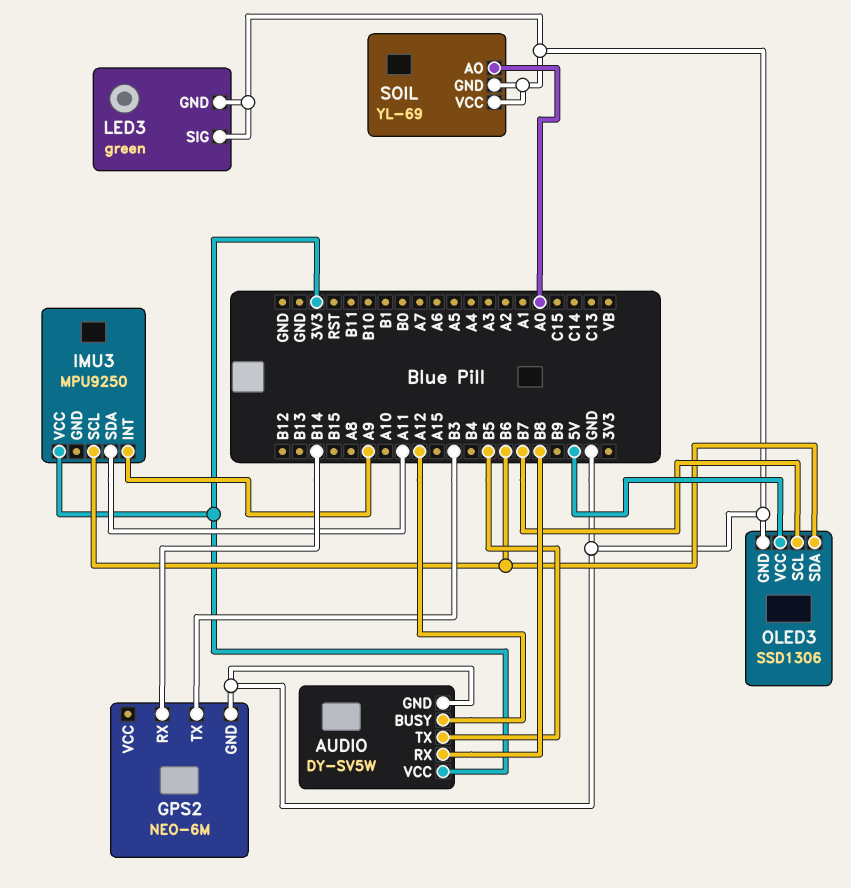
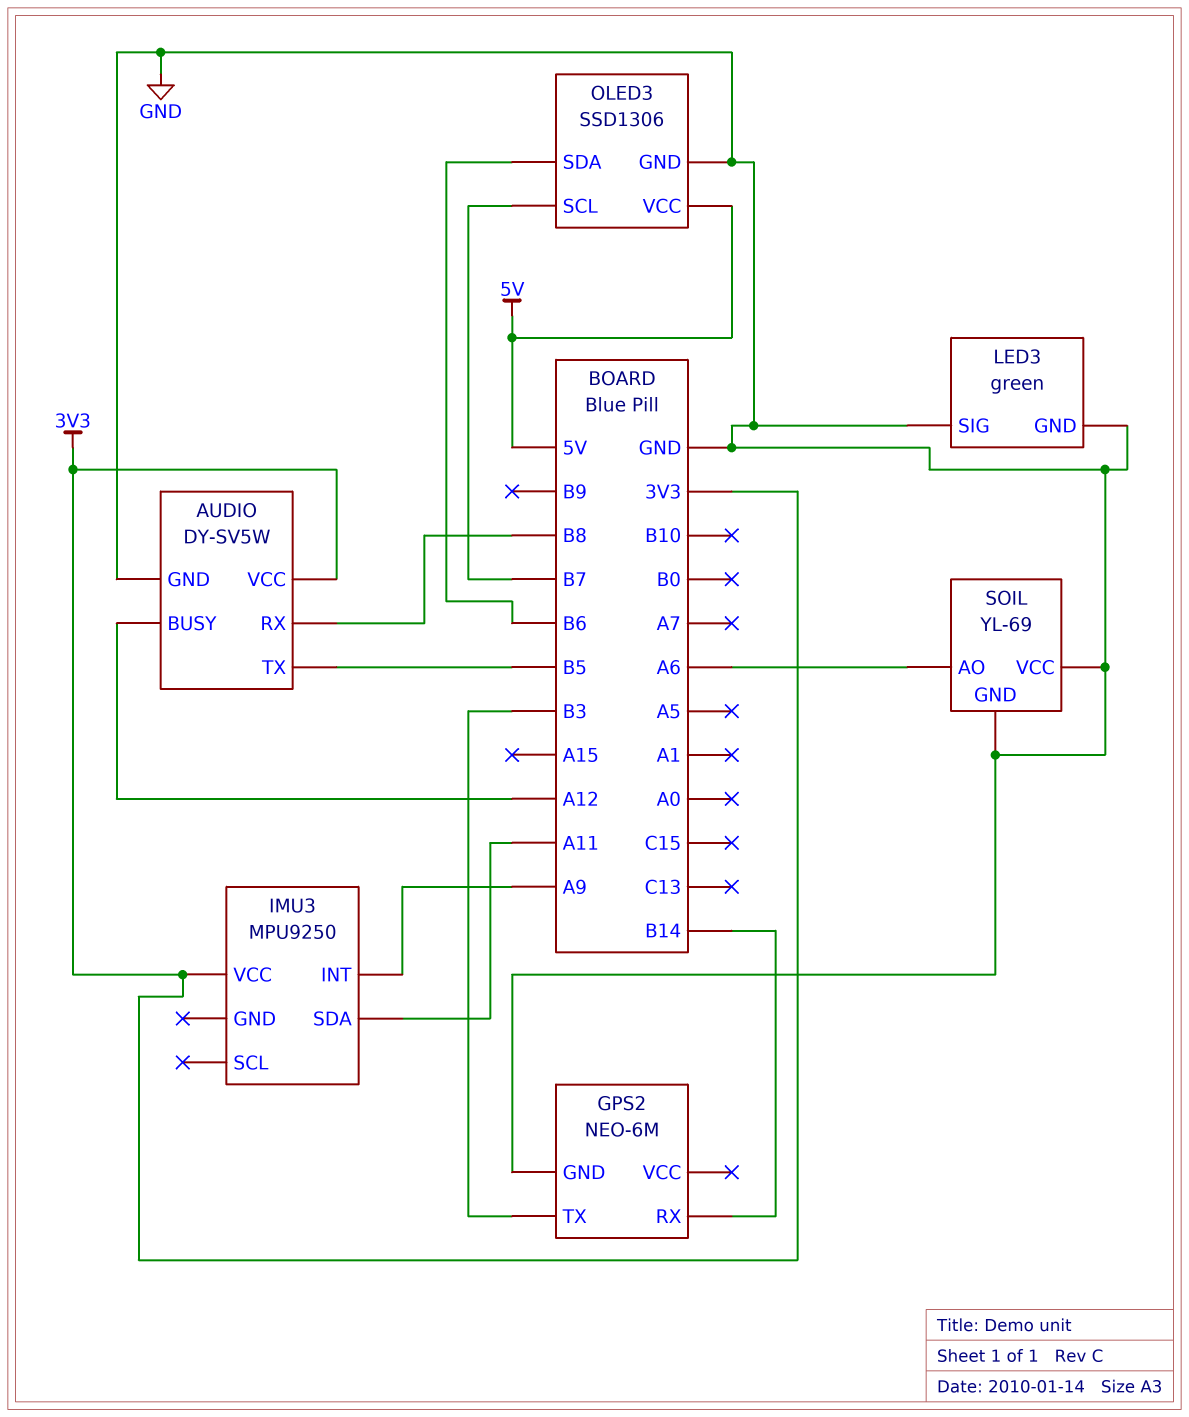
IMU3 pin SCL: B6 -> none
SOIL pin AO: A0 -> A6

